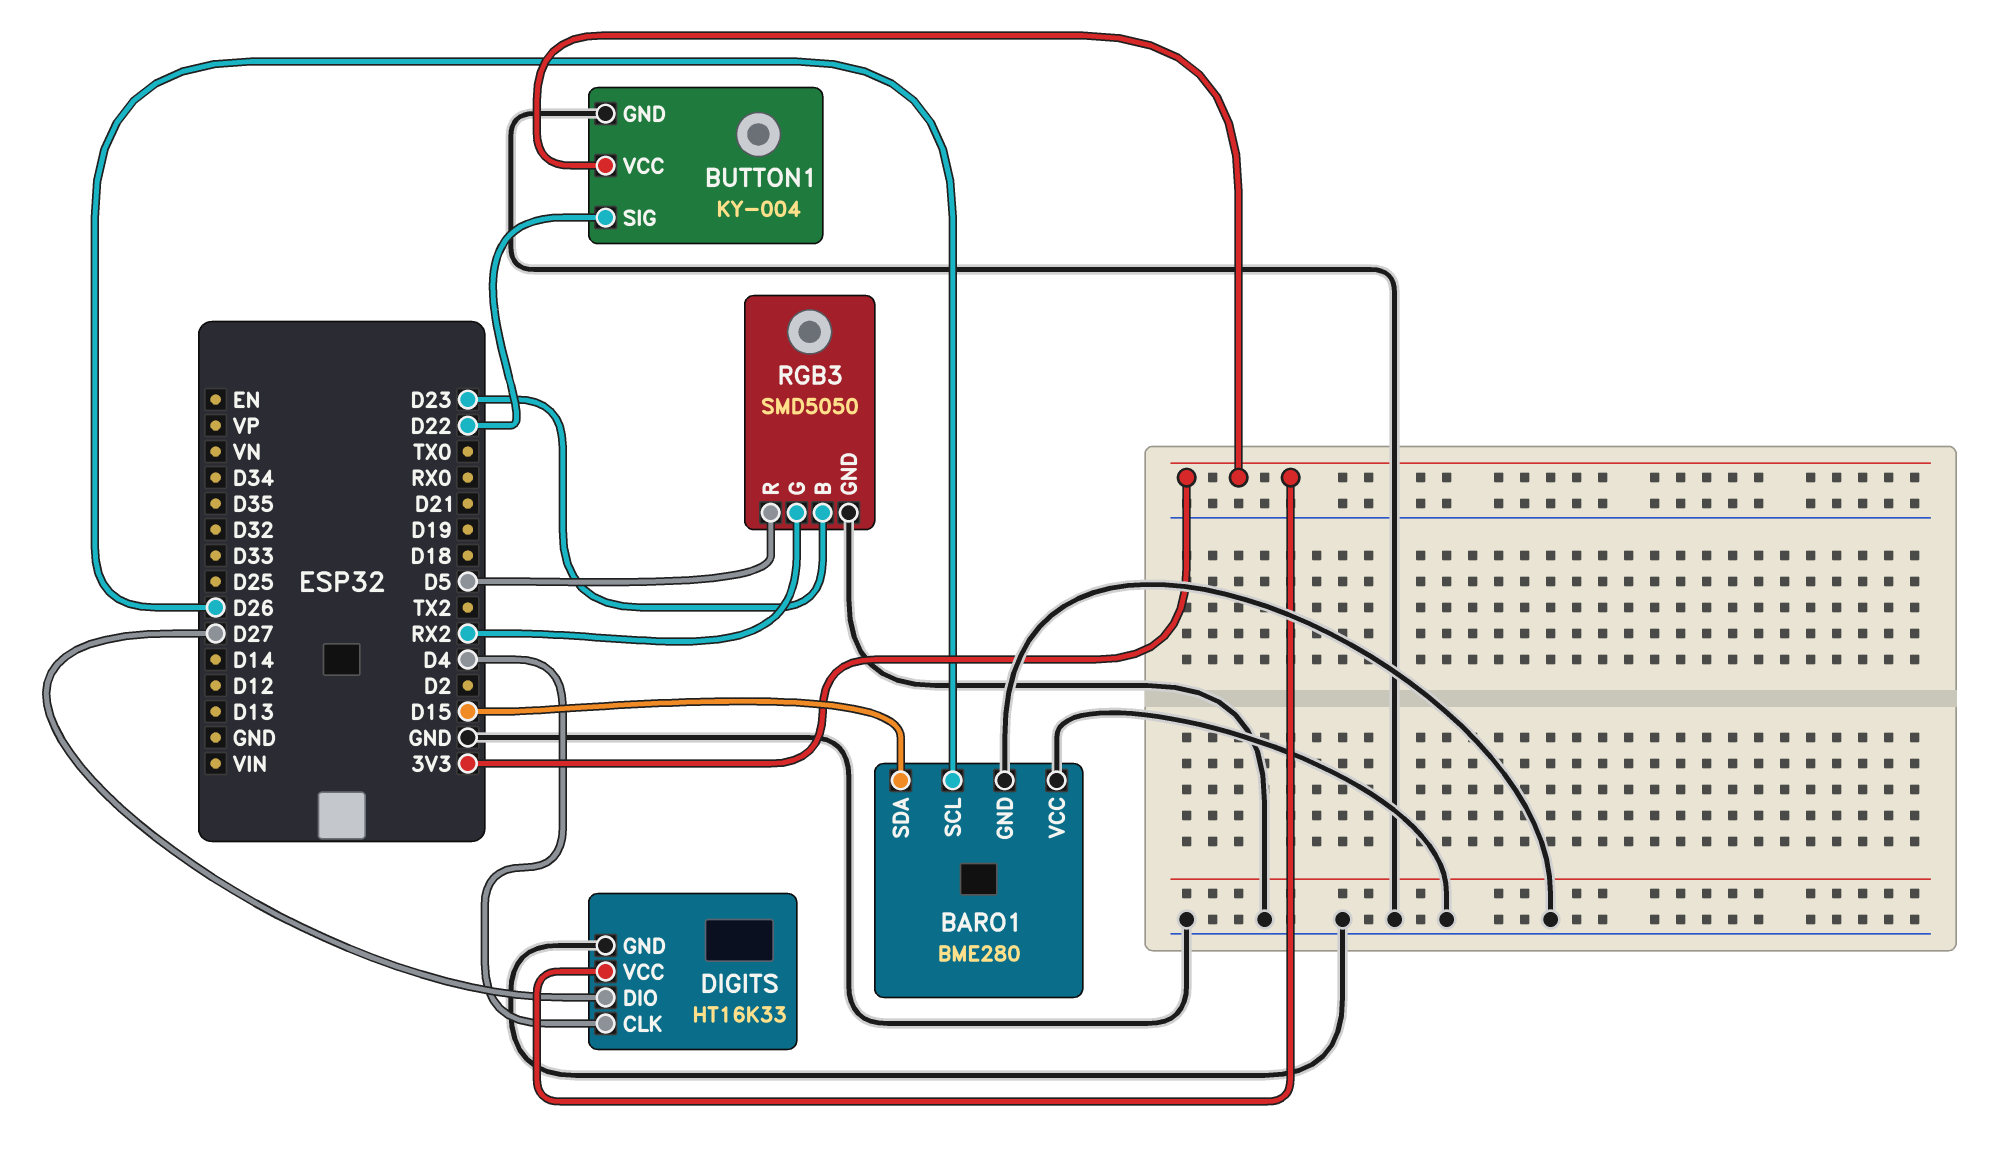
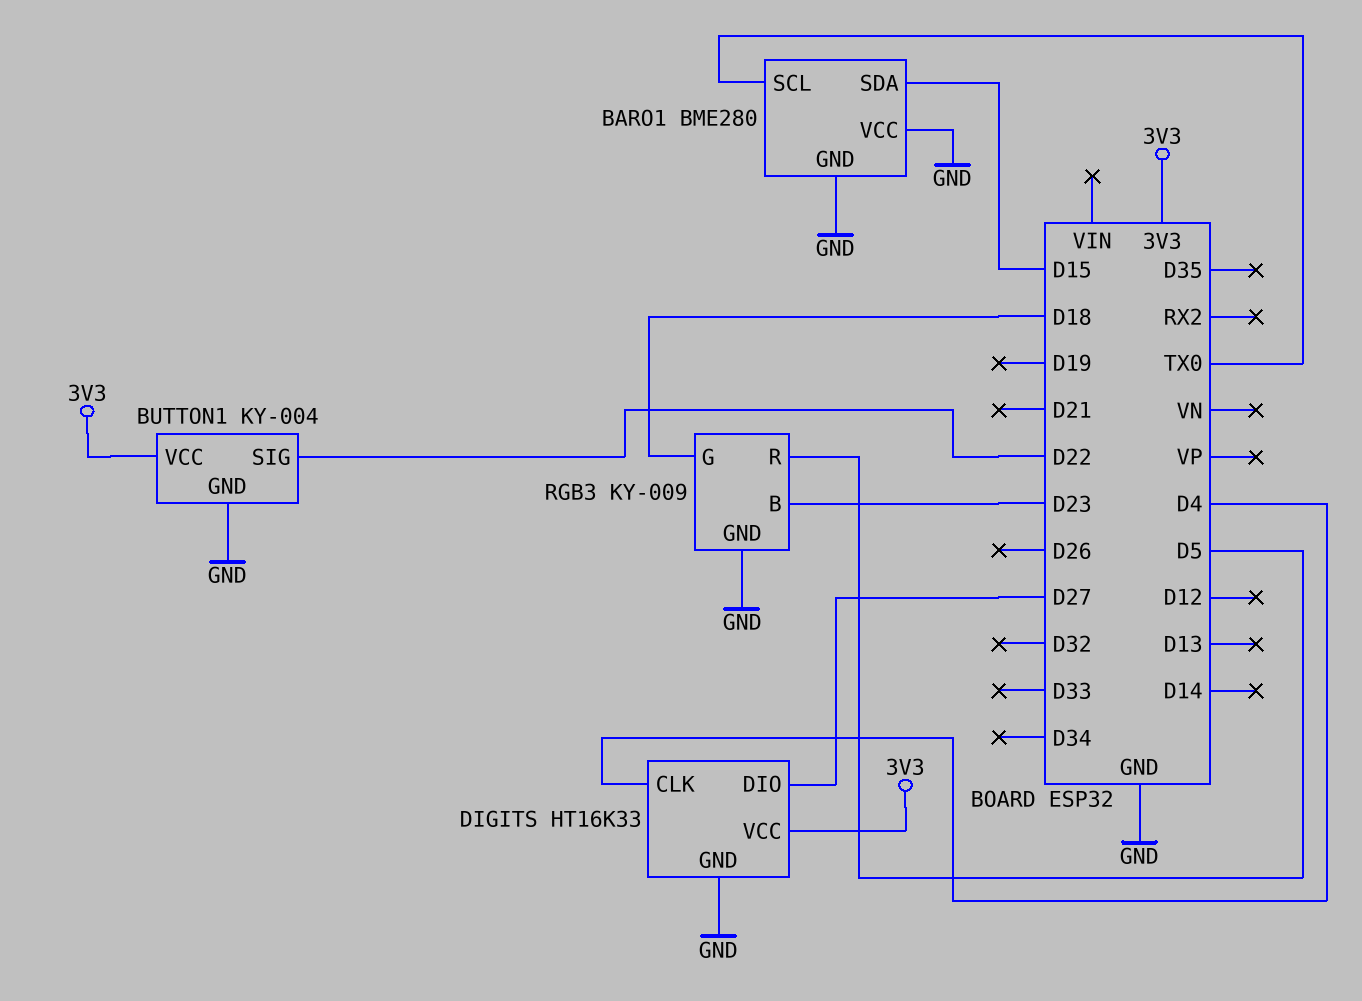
BARO1 pin SCL: D26 -> TX0
RGB3: SMD5050 -> KY-009
RGB3 pin G: RX2 -> D18

